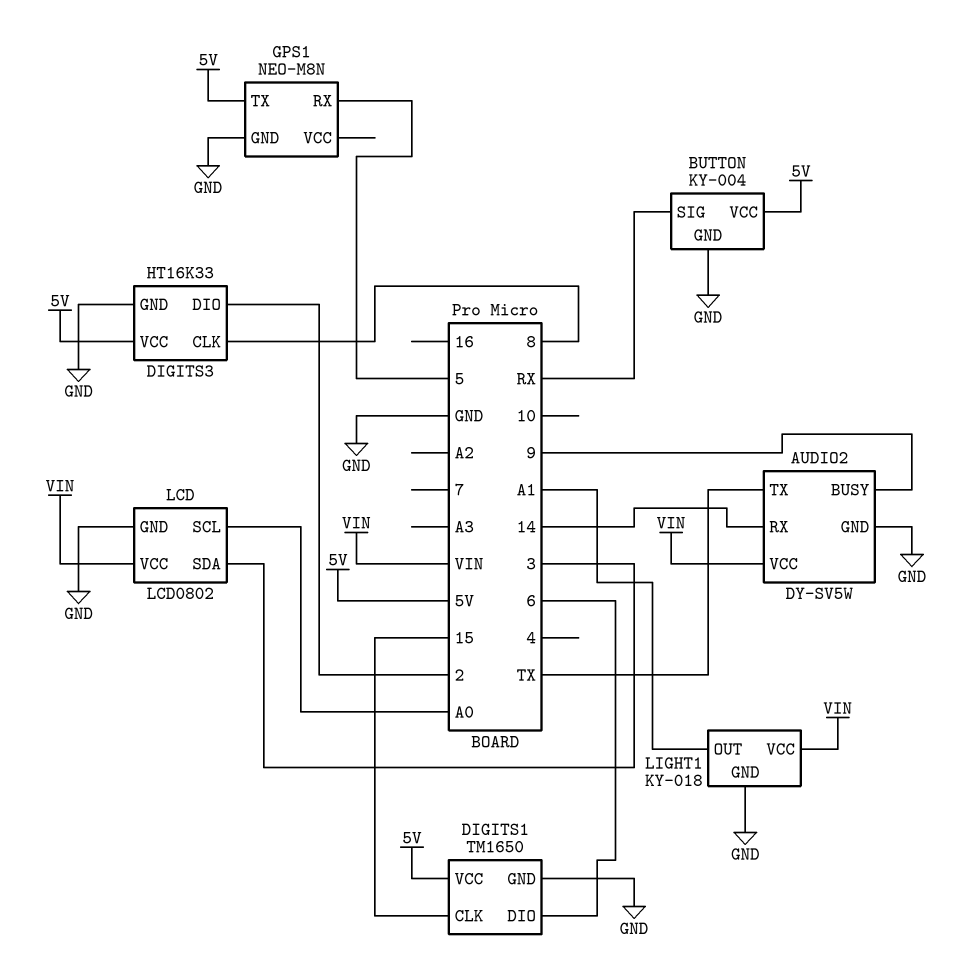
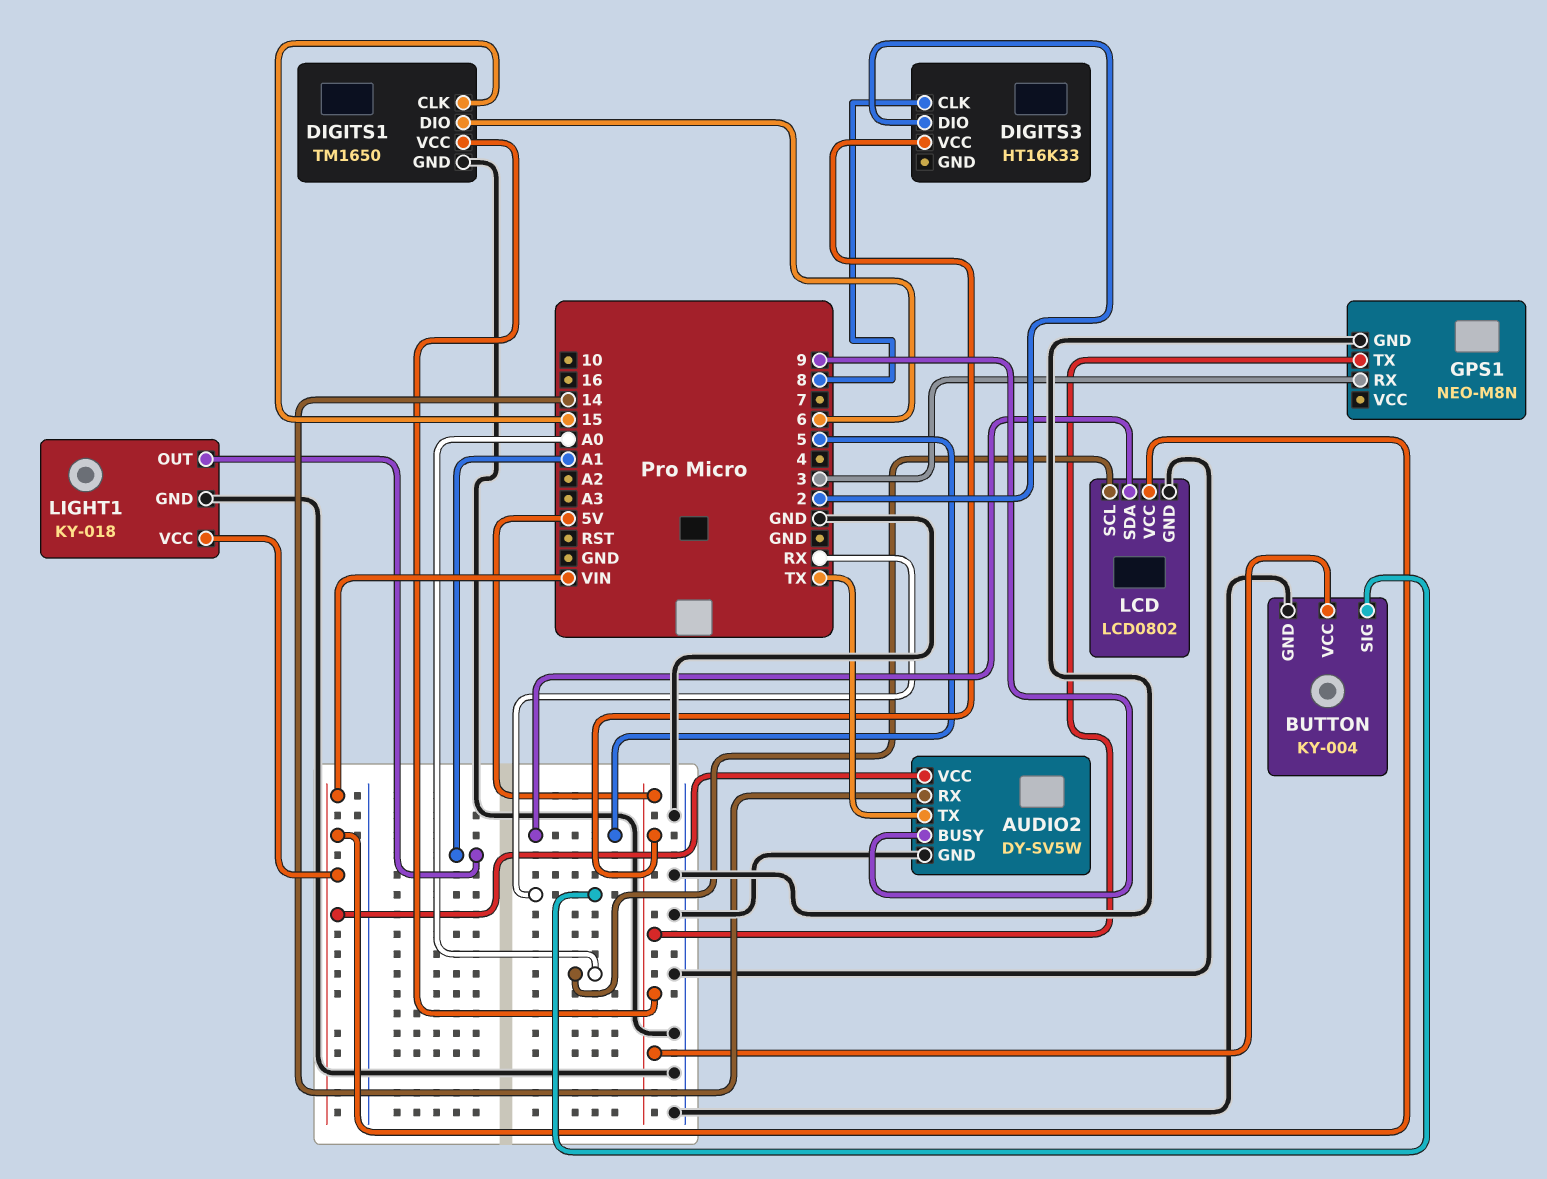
DIGITS3 pin GND: GND -> none
GPS1 pin RX: 5 -> 3
LCD pin SDA: 3 -> 5

